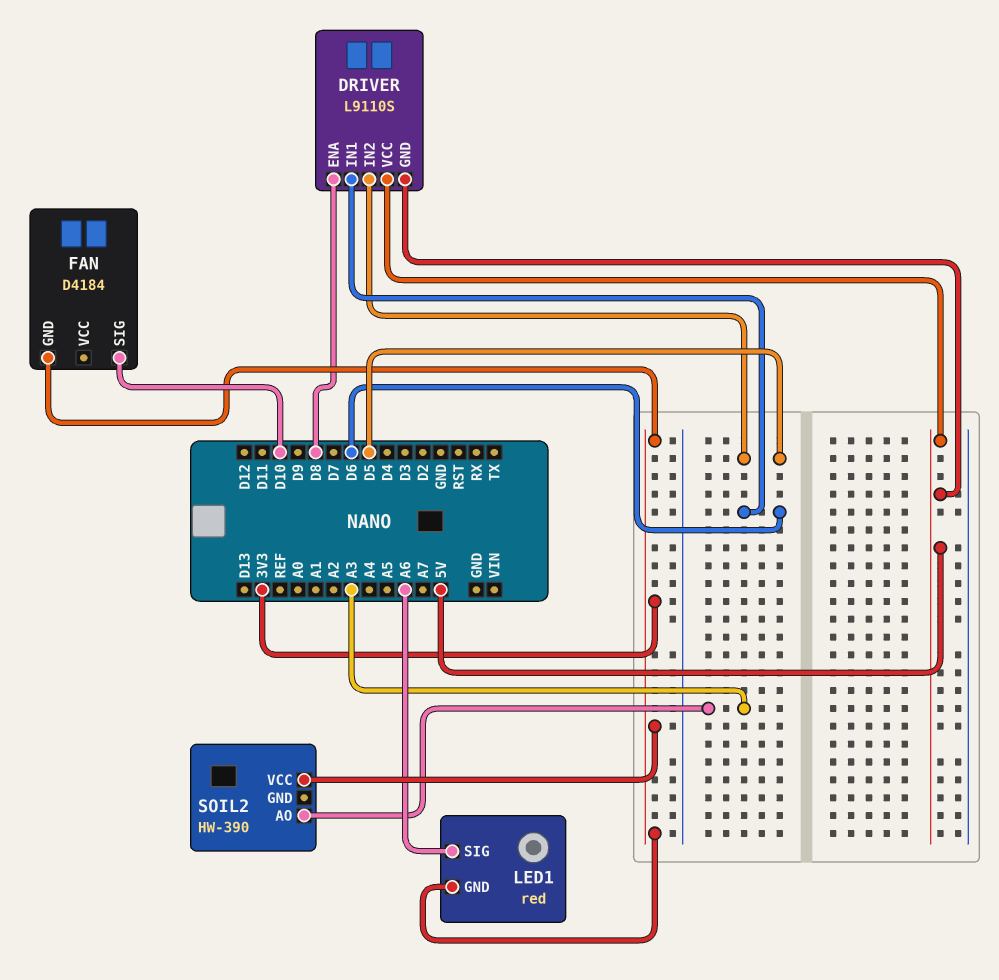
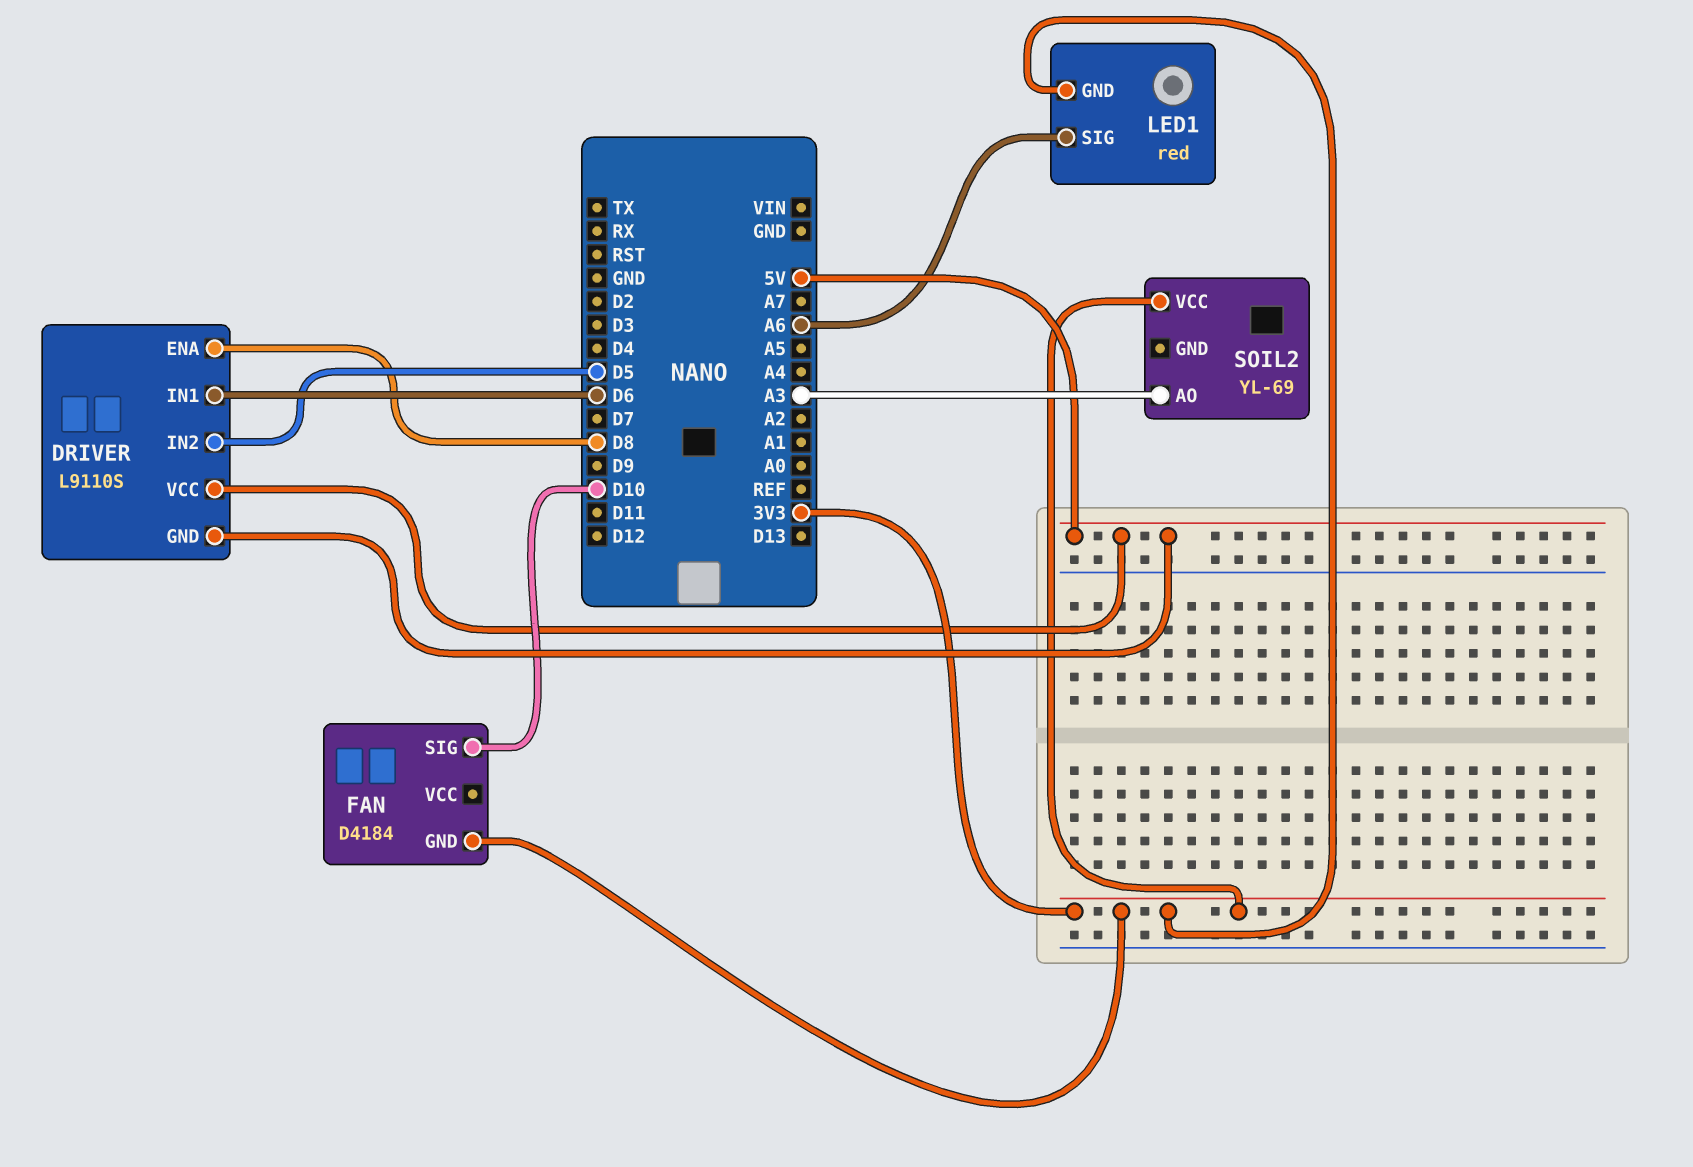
SOIL2: HW-390 -> YL-69

